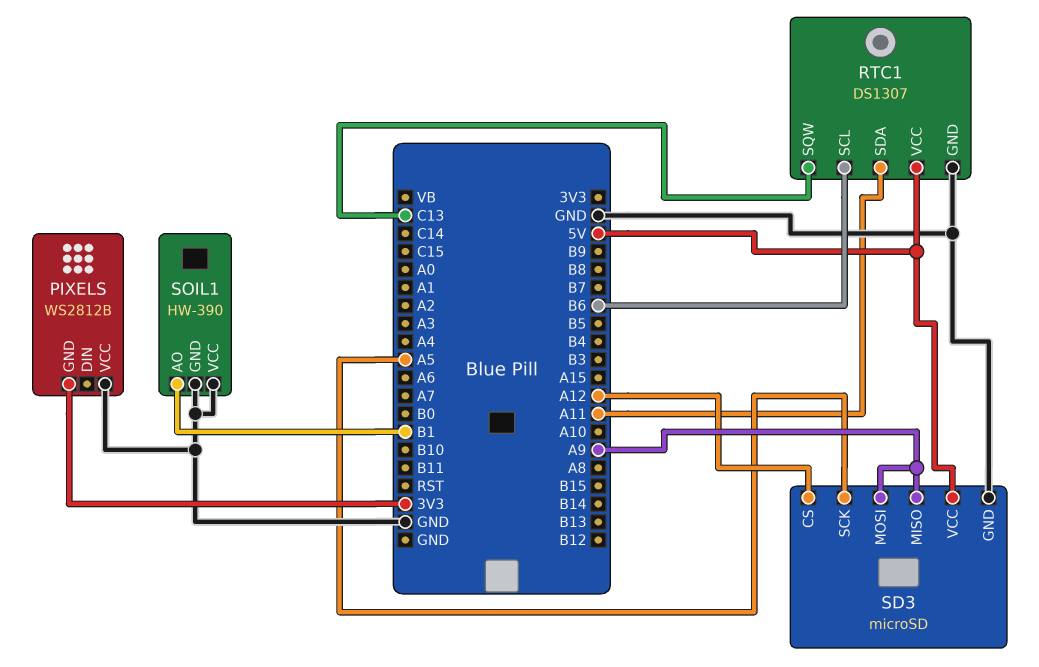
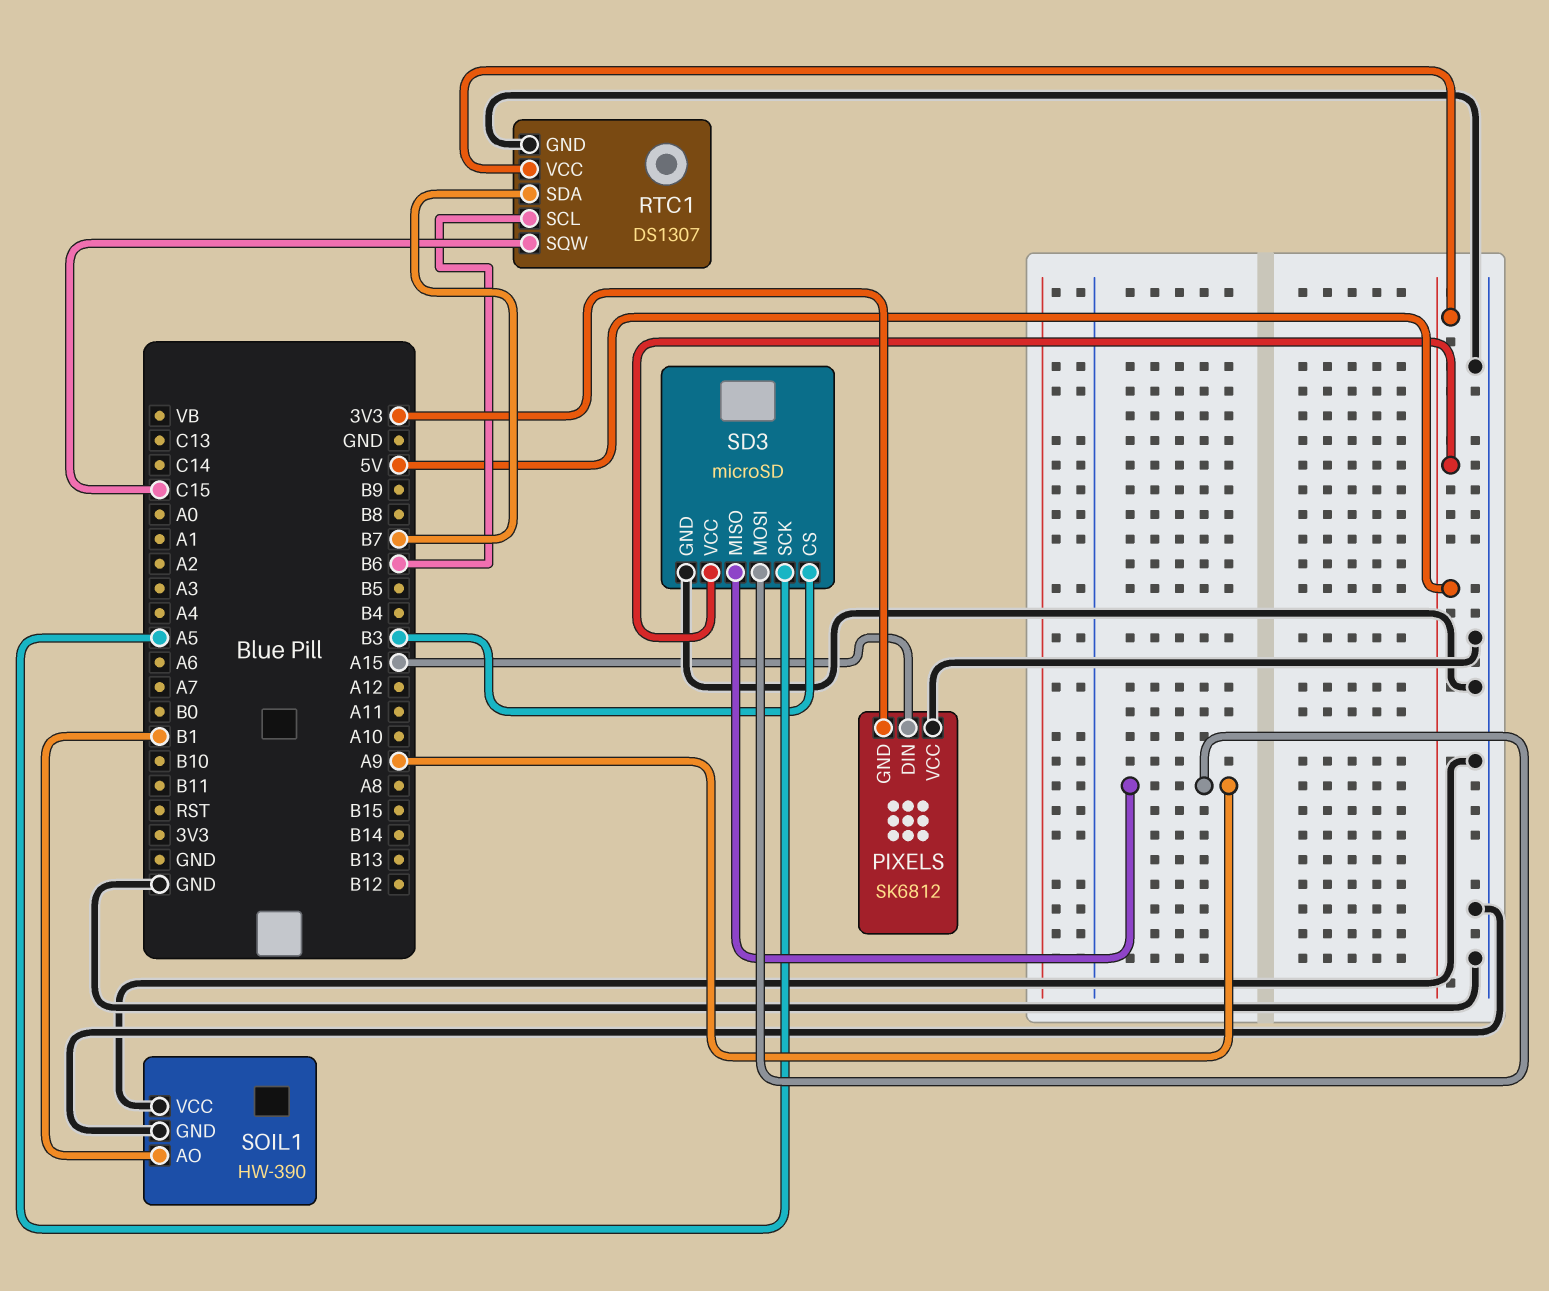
PIXELS: WS2812B -> SK6812
PIXELS pin DIN: none -> A15
RTC1 pin SDA: A11 -> B7
RTC1 pin SQW: C13 -> C15
SD3 pin CS: A12 -> B3

